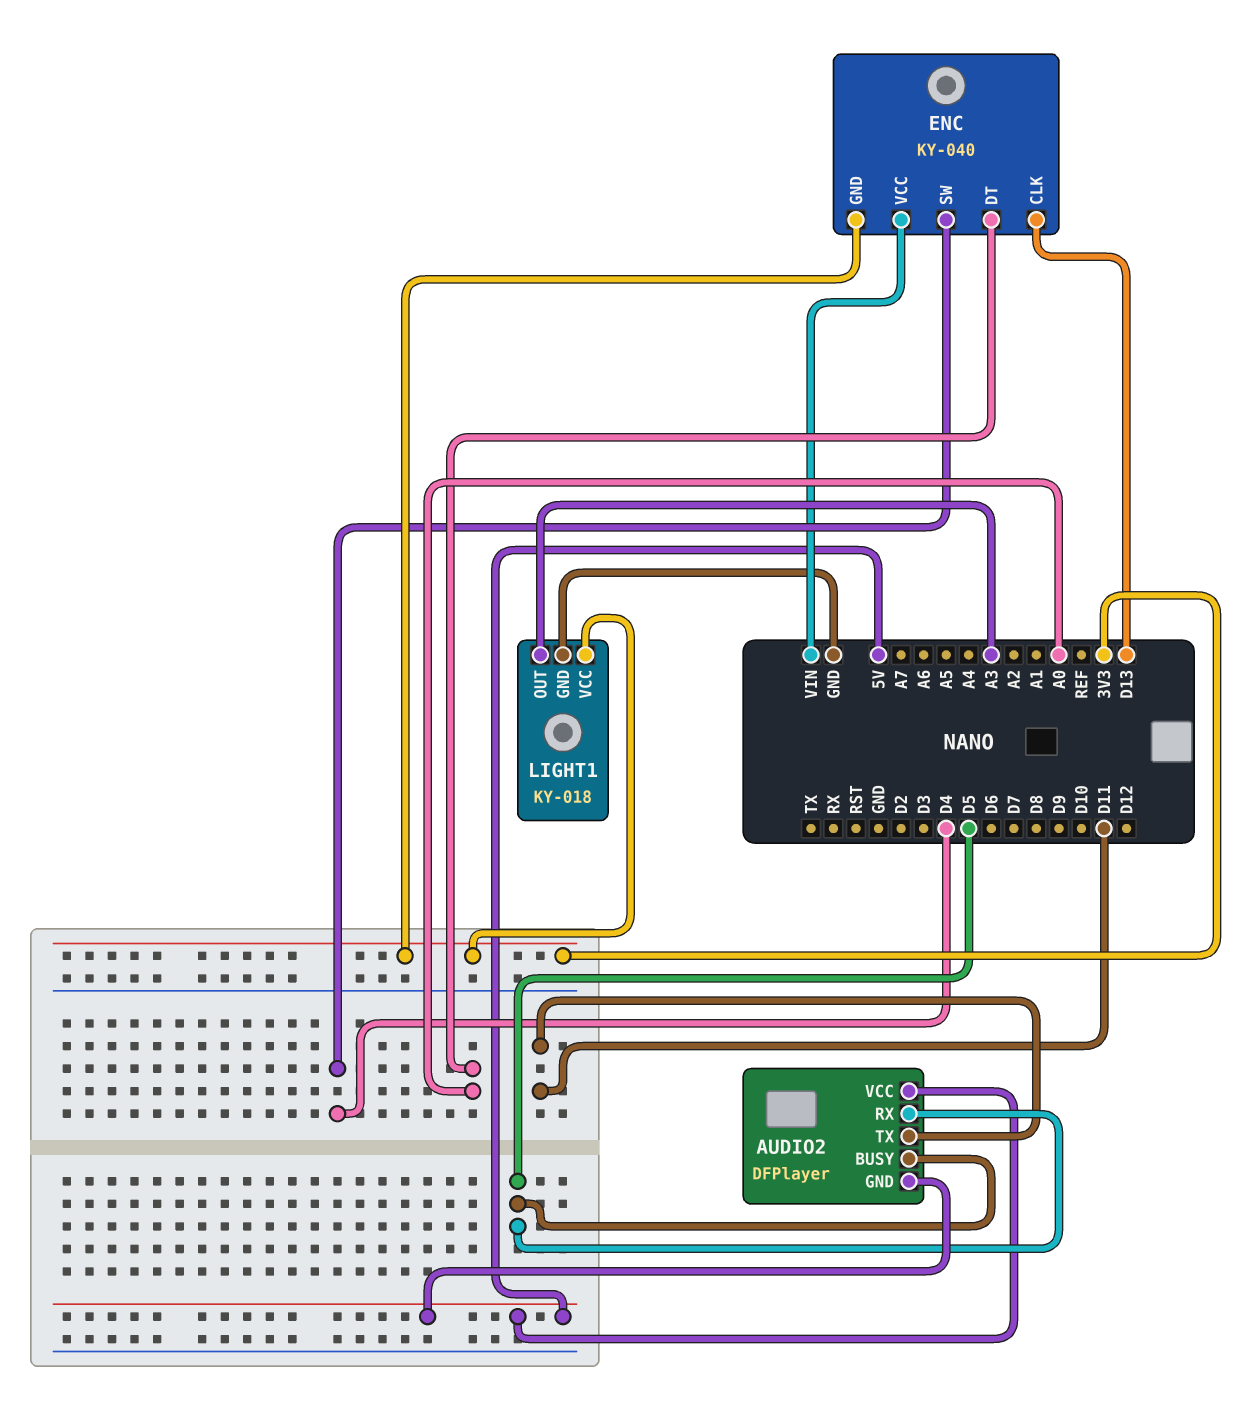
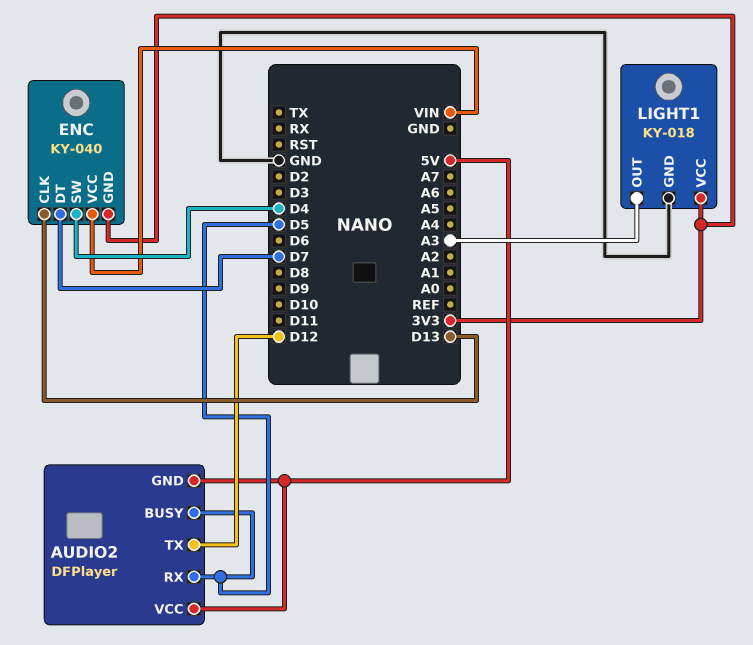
AUDIO2 pin TX: D11 -> D12
ENC pin DT: A0 -> D7

